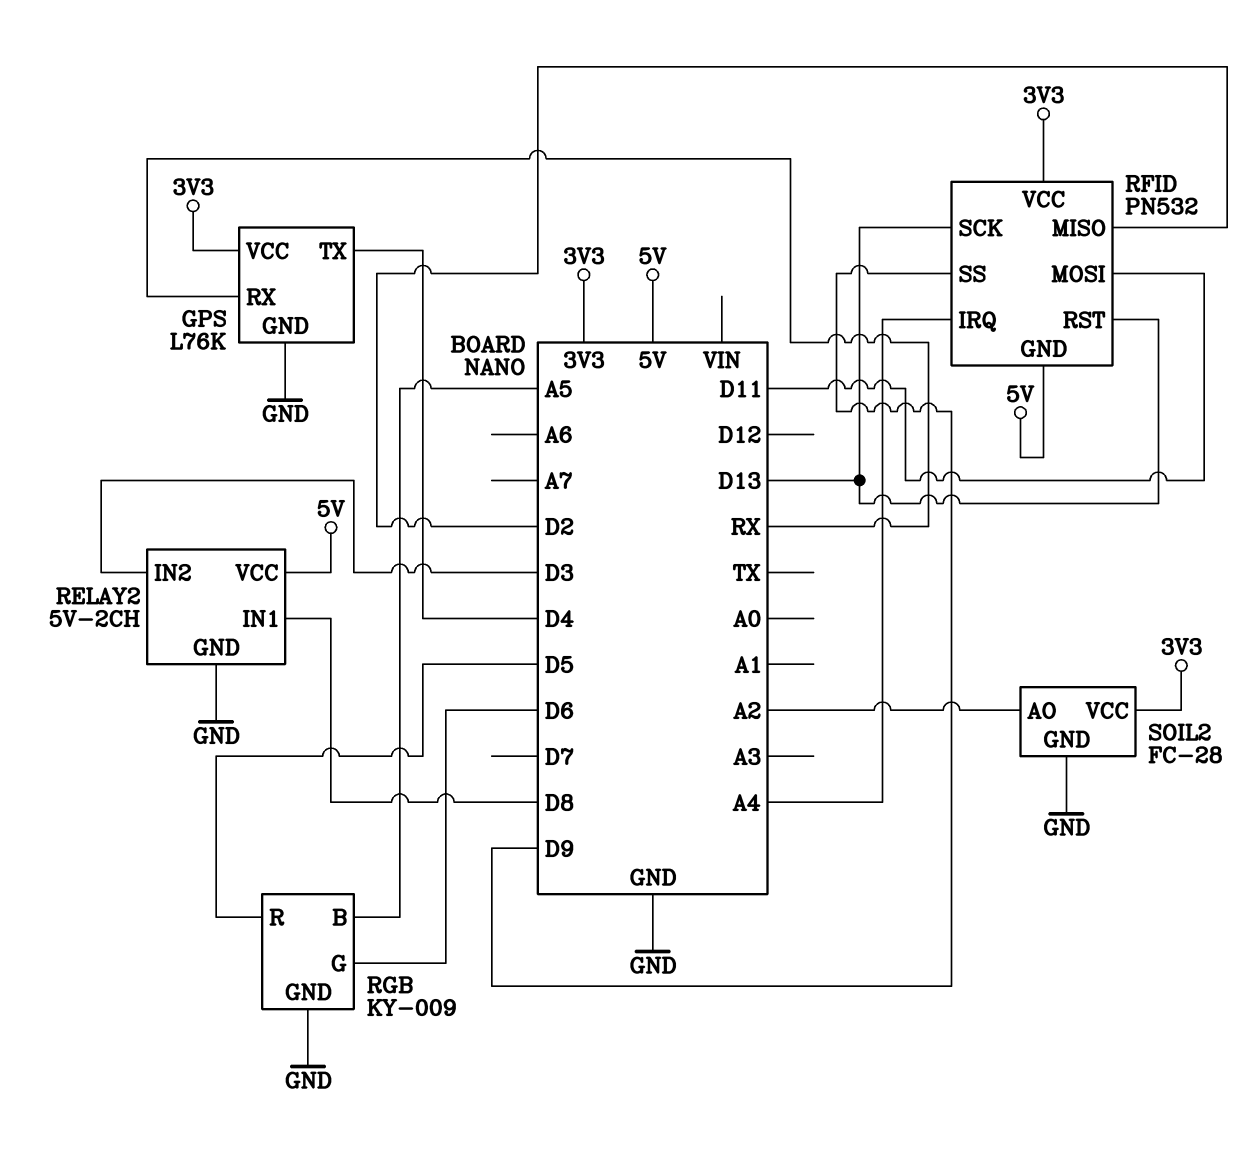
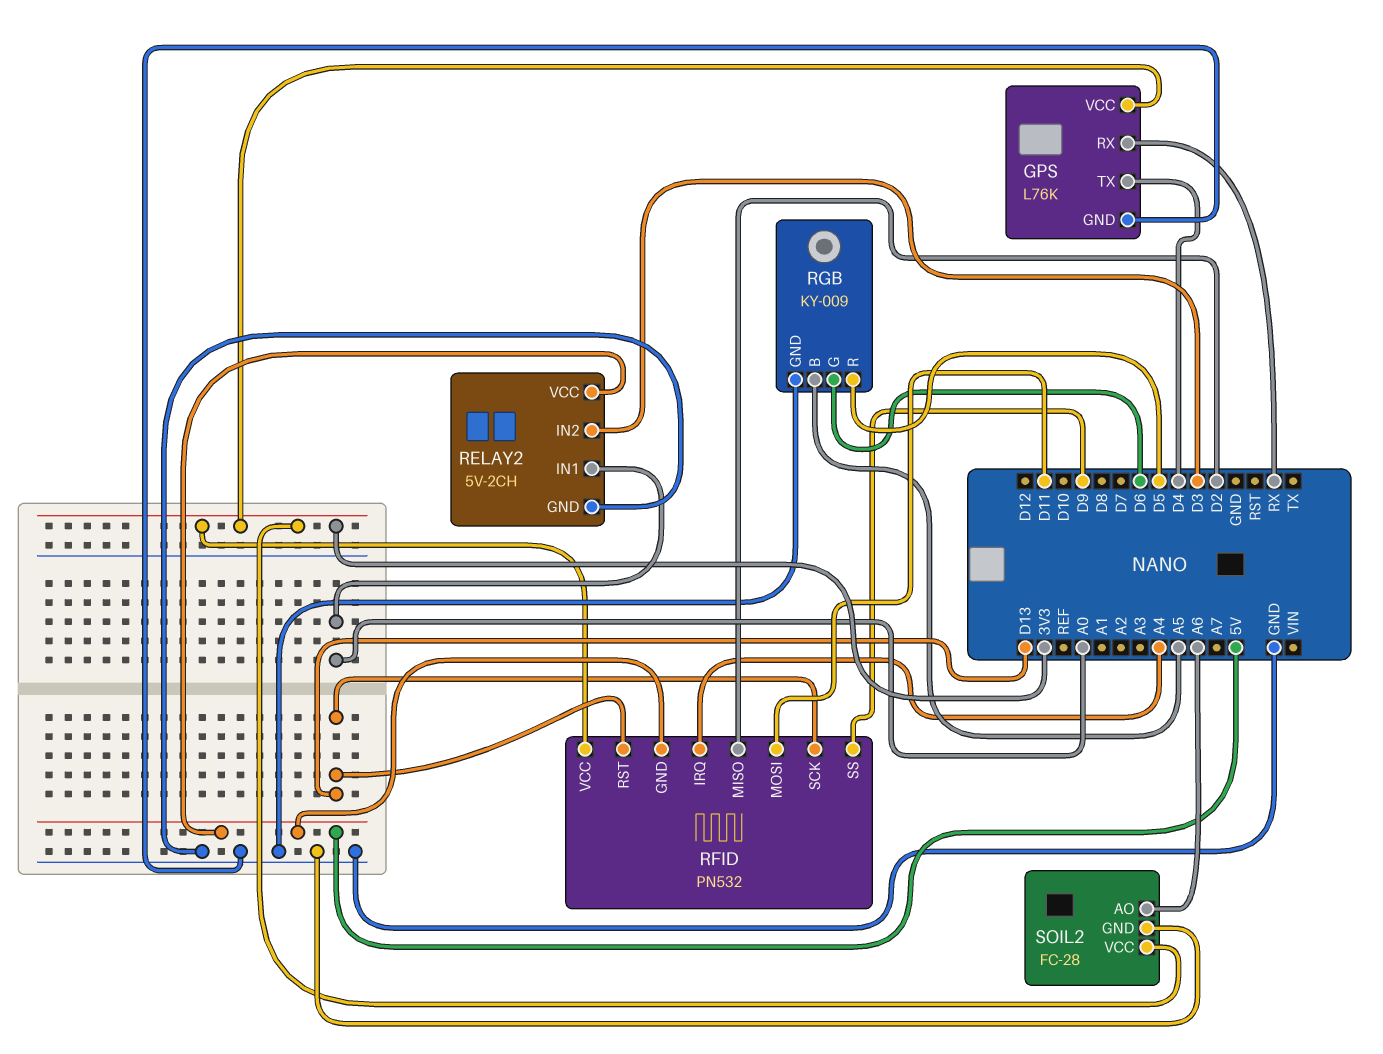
RELAY2 pin IN1: D8 -> A0
SOIL2 pin AO: A2 -> A6

